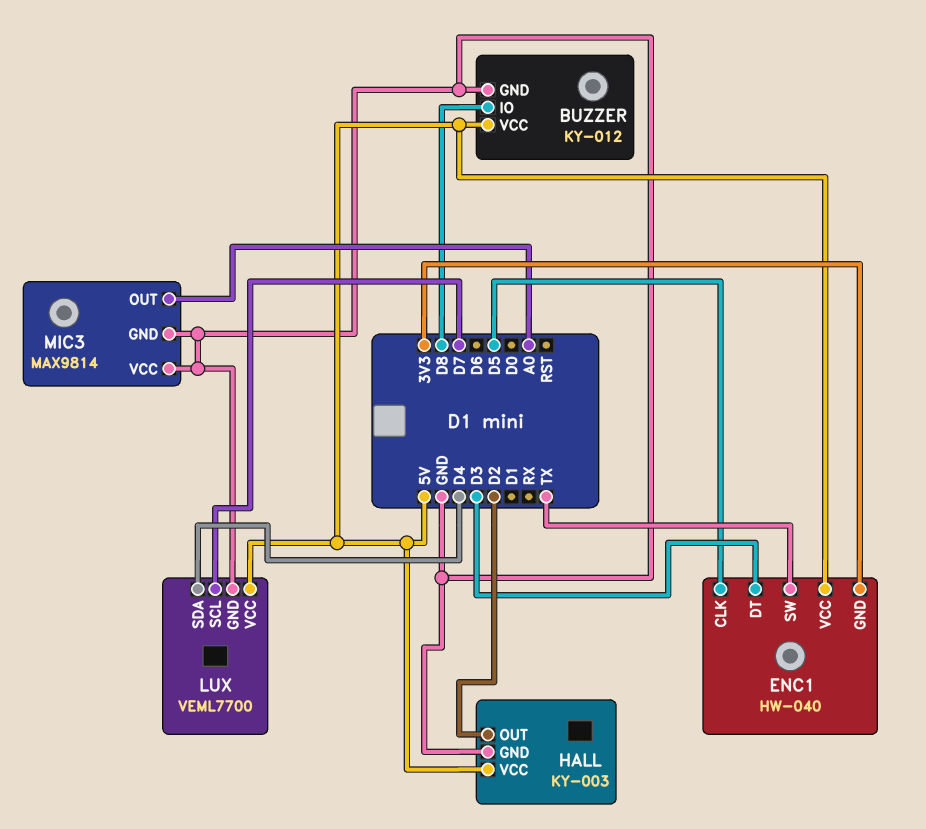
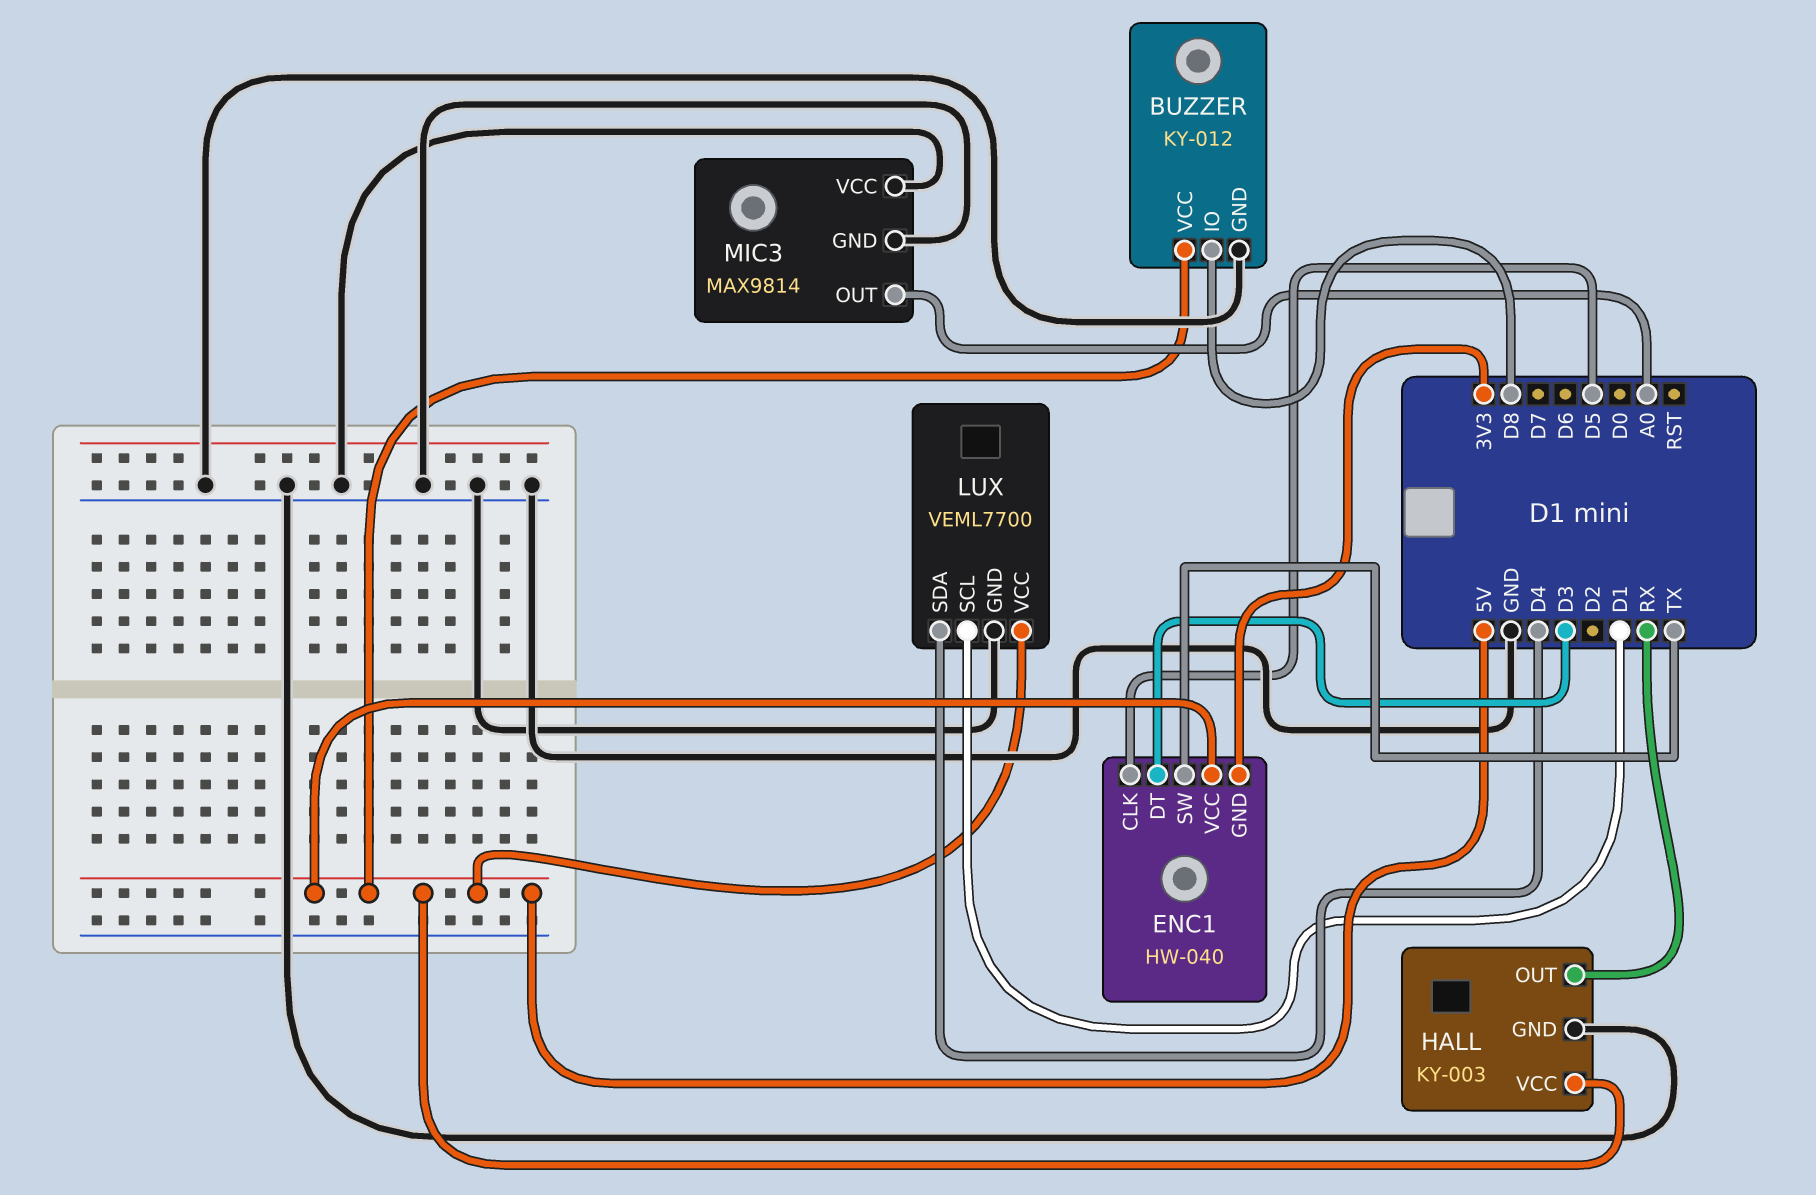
HALL pin OUT: D2 -> RX
LUX pin SCL: D7 -> D1

